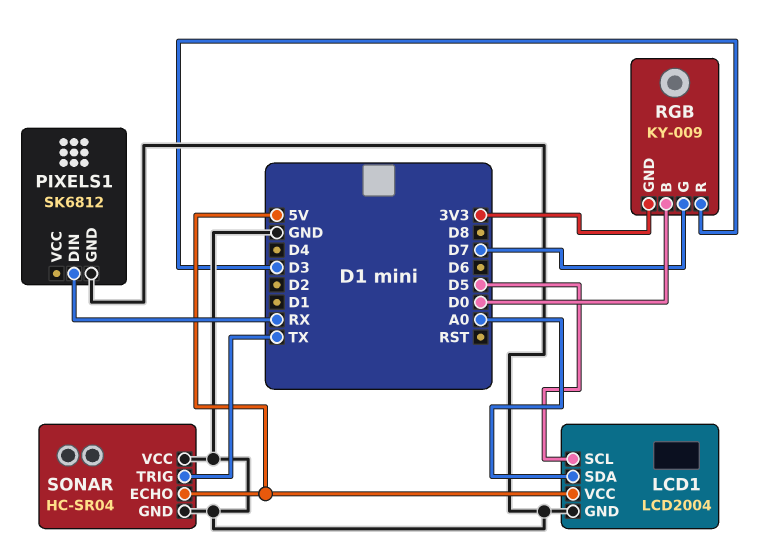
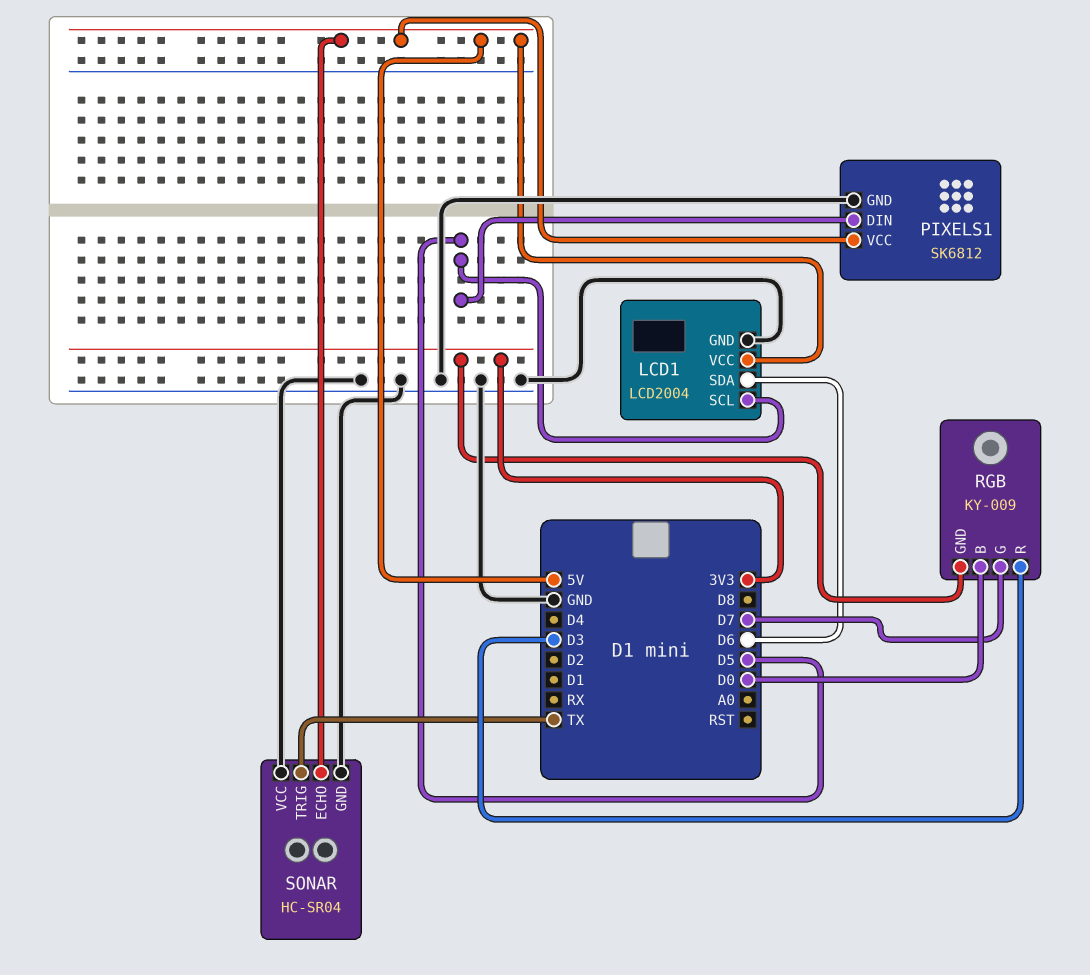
LCD1 pin SDA: A0 -> D6
PIXELS1 pin DIN: RX -> D5
PIXELS1 pin VCC: none -> 5V

